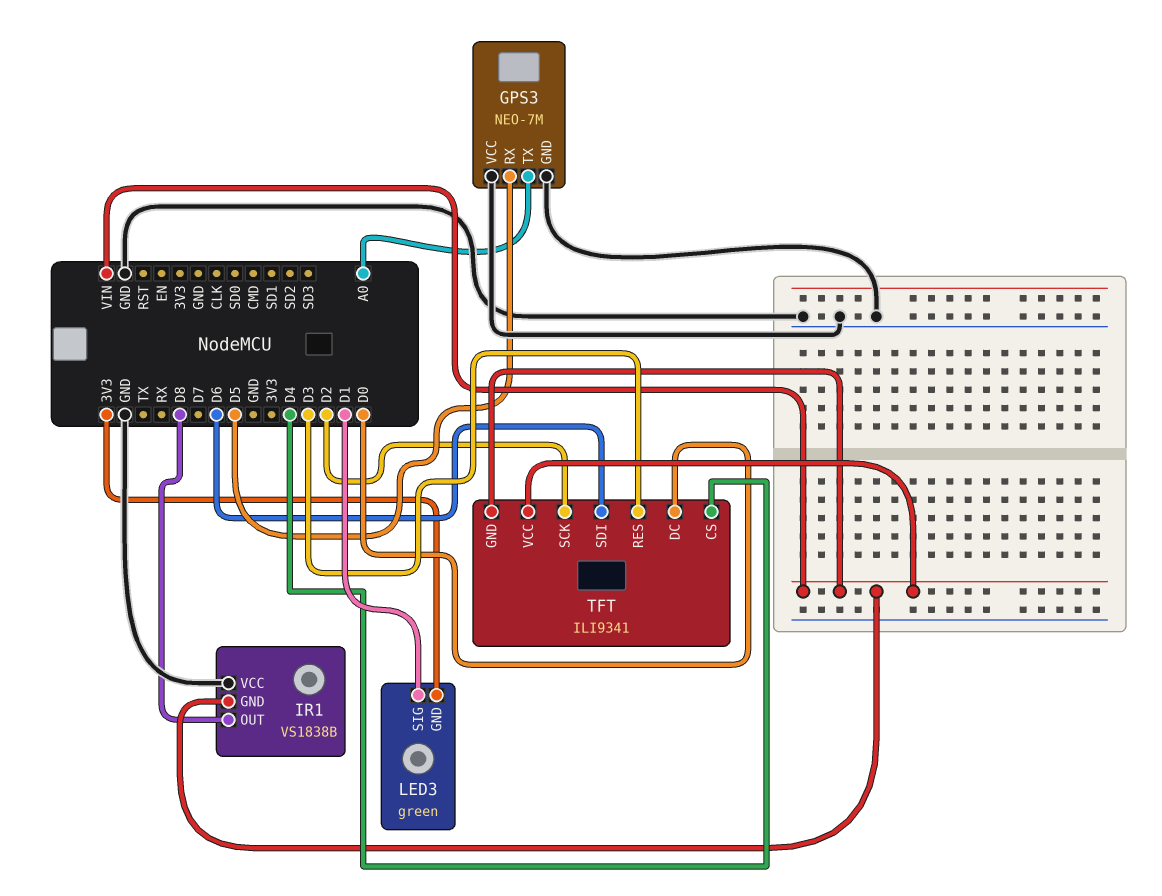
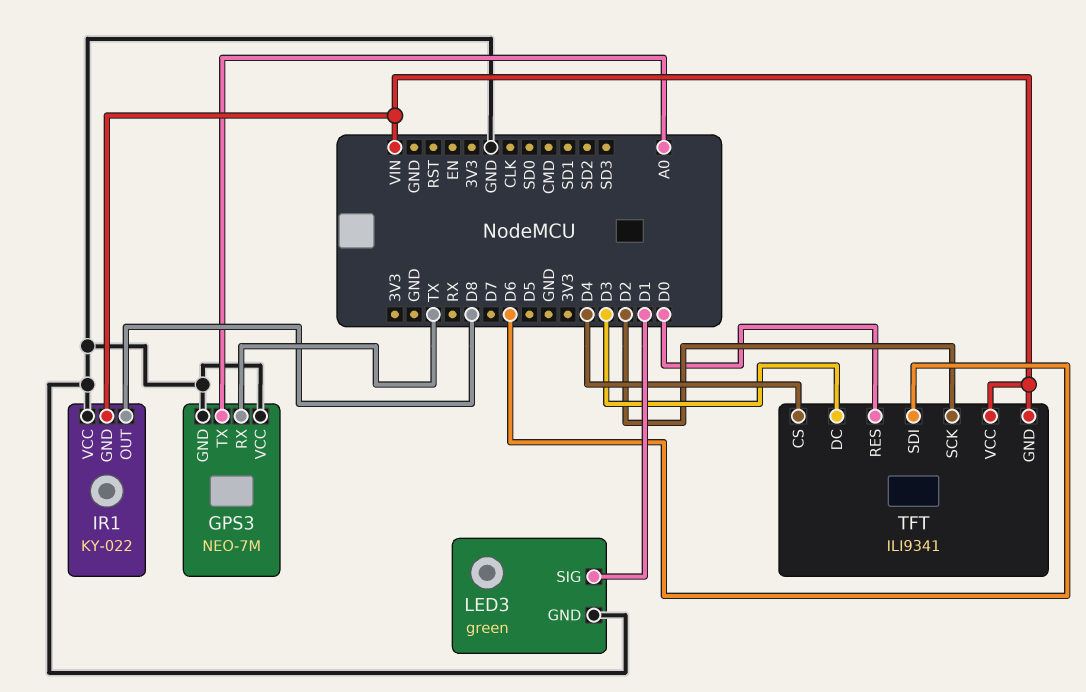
GPS3 pin RX: D5 -> TX
IR1: VS1838B -> KY-022
LED3 pin GND: 3V3 -> GND
TFT pin DC: D0 -> D3
TFT pin RES: D3 -> D0

